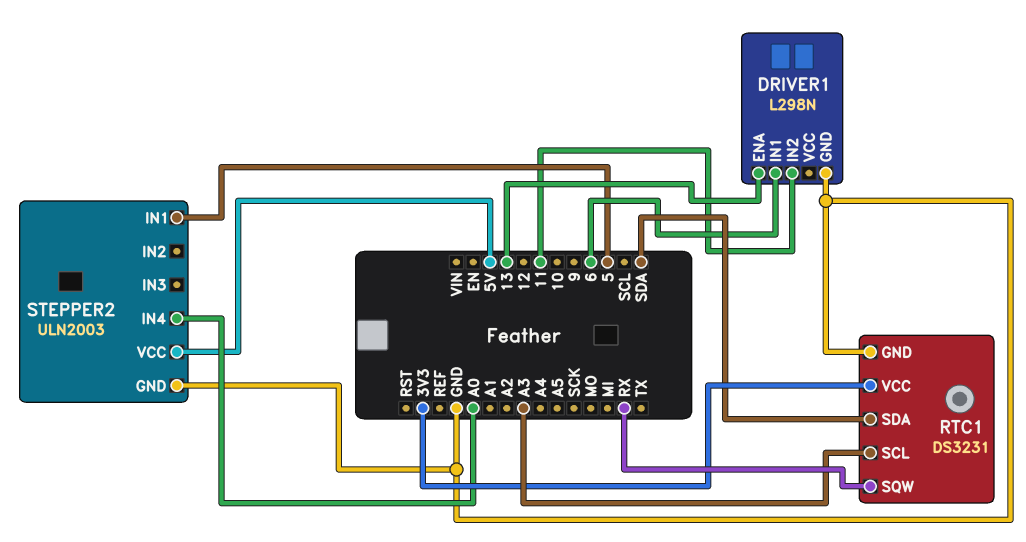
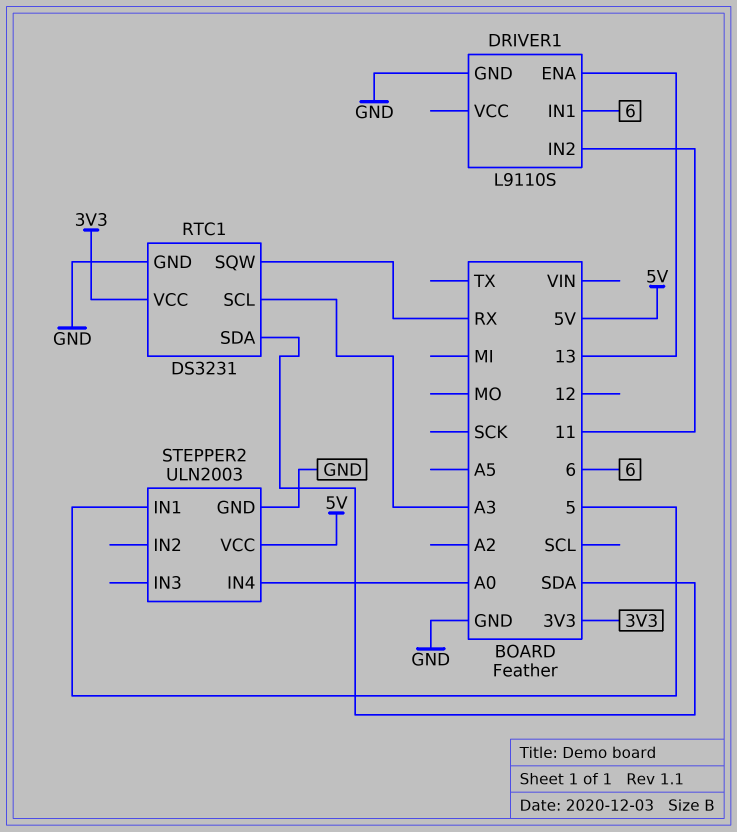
DRIVER1: L298N -> L9110S

